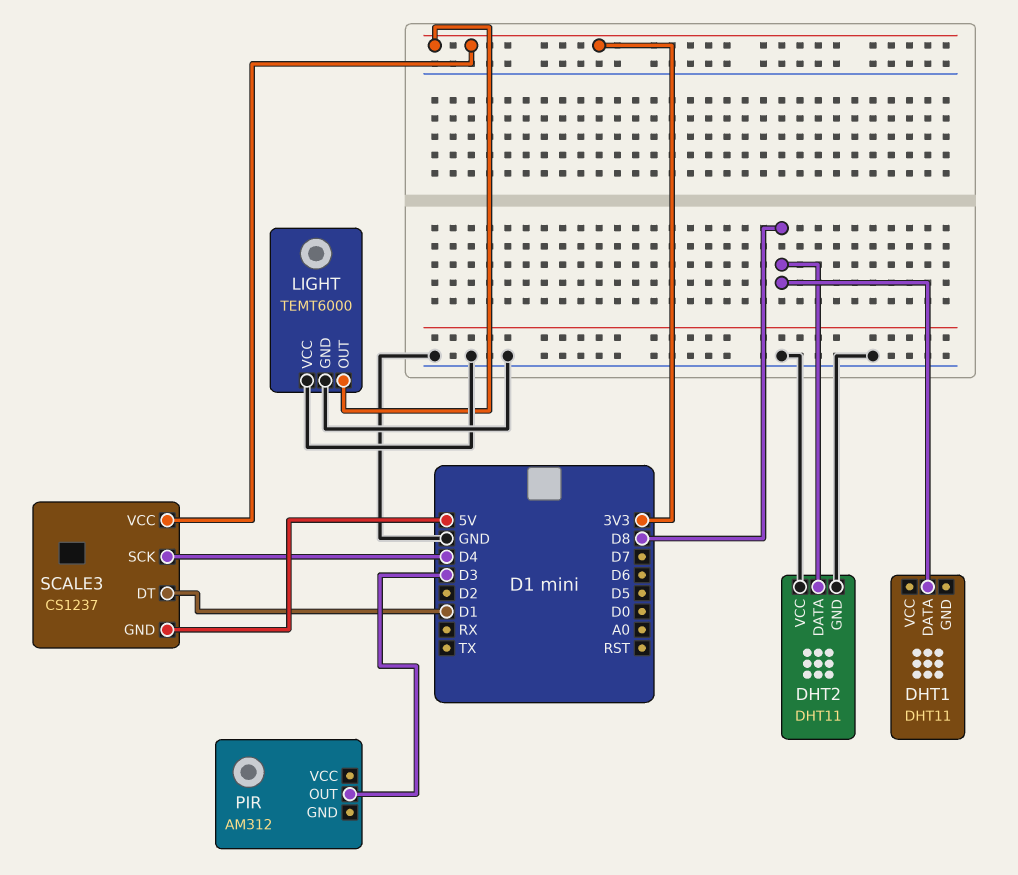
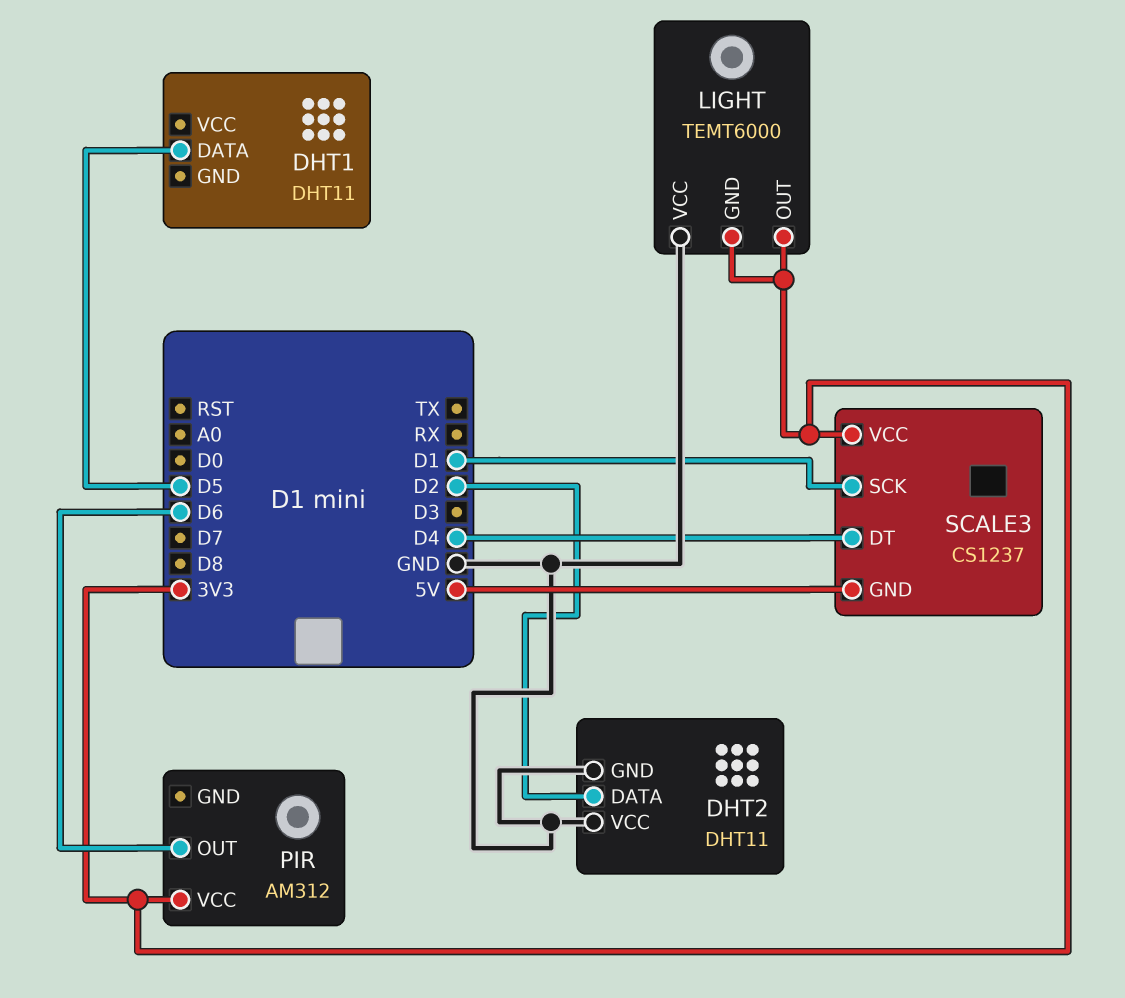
DHT1 pin DATA: D8 -> D5
DHT2 pin DATA: D8 -> D2
LIGHT pin GND: GND -> 3V3
PIR pin OUT: D3 -> D6
PIR pin VCC: none -> 3V3
SCALE3 pin DT: D1 -> D4
SCALE3 pin SCK: D4 -> D1

